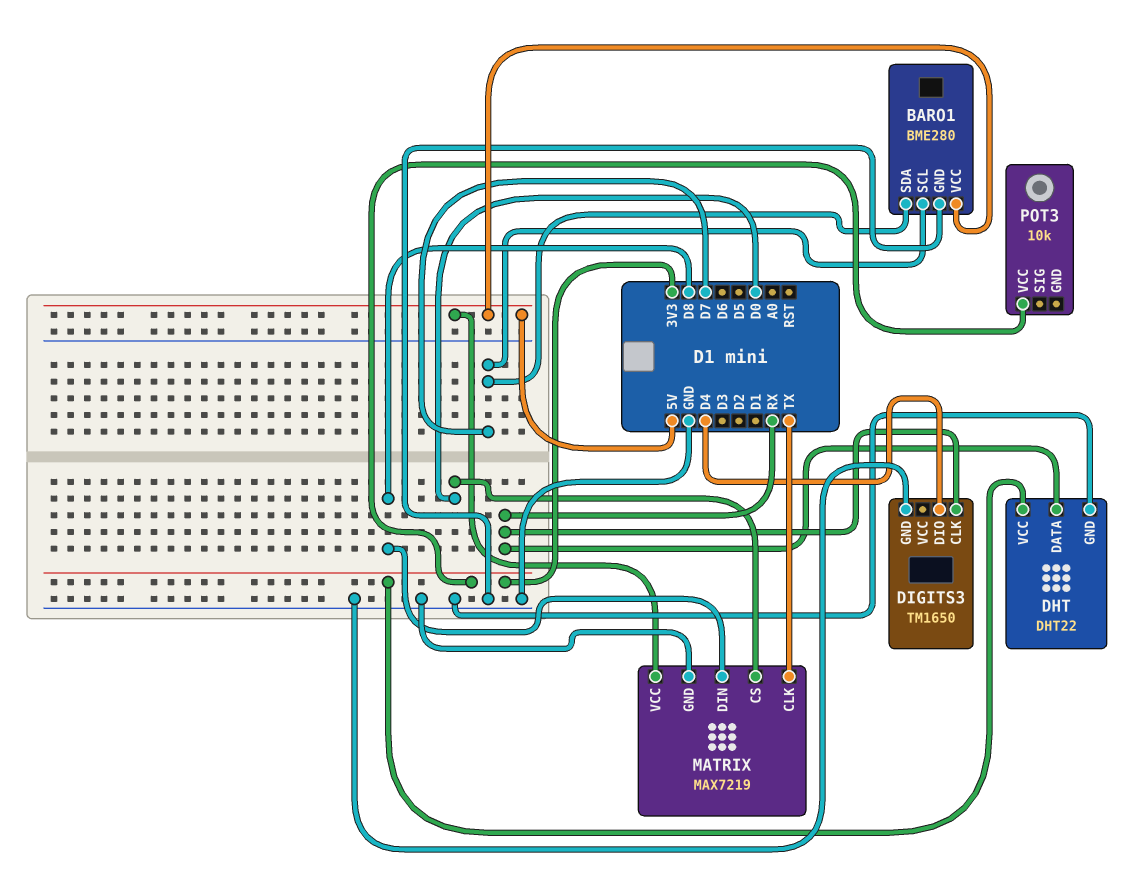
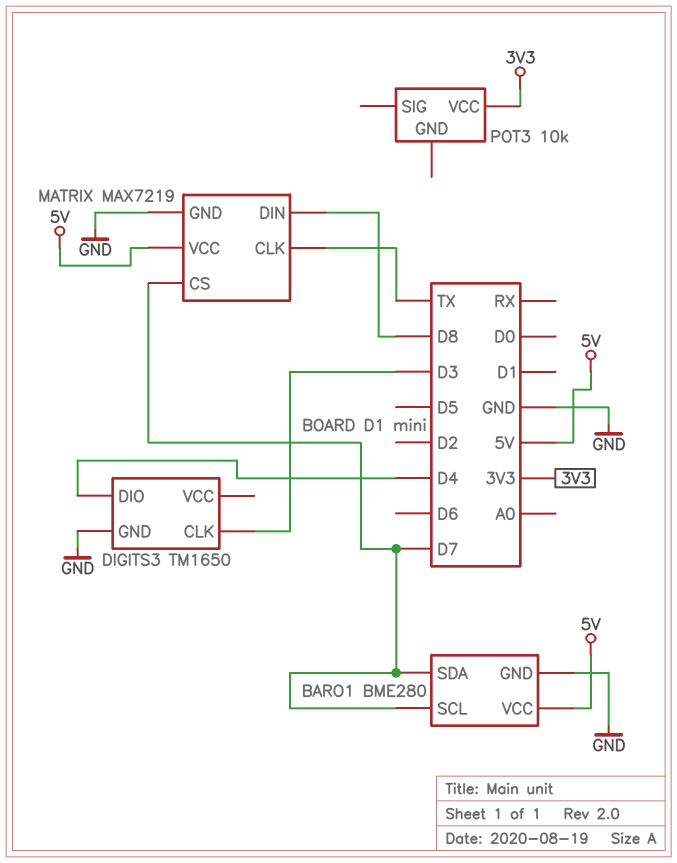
DHT: DHT22 -> none
DHT pin DATA: RX -> none
DHT pin GND: GND -> none
DHT pin VCC: 3V3 -> none
DIGITS3 pin CLK: RX -> D3
MATRIX pin CS: D0 -> D7

